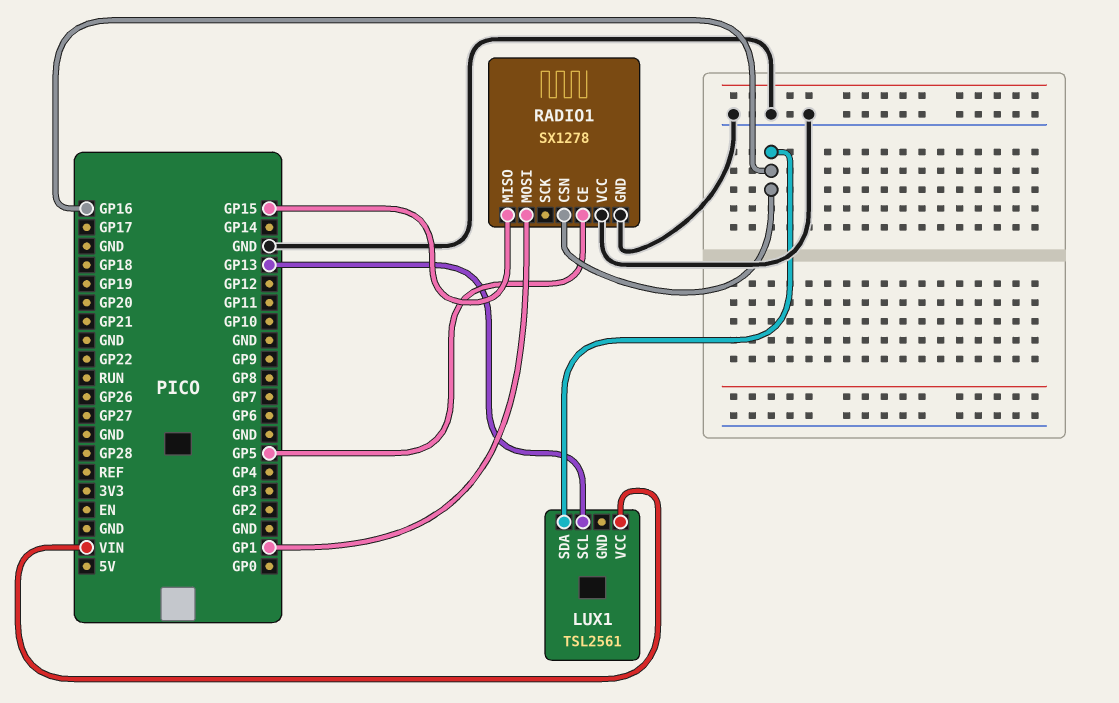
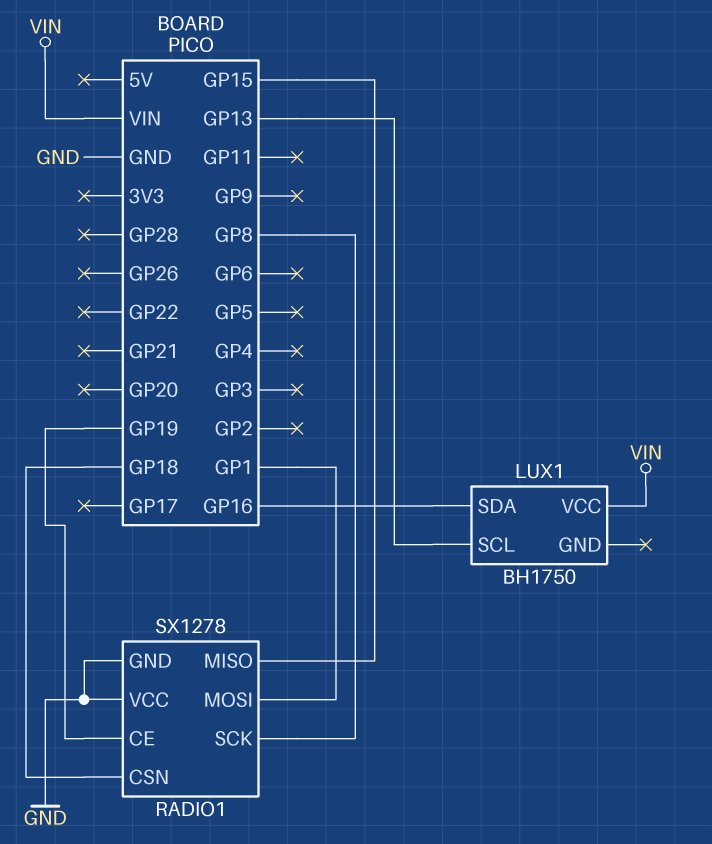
LUX1: TSL2561 -> BH1750
RADIO1 pin CE: GP5 -> GP19
RADIO1 pin CSN: GP16 -> GP18
RADIO1 pin SCK: none -> GP8

